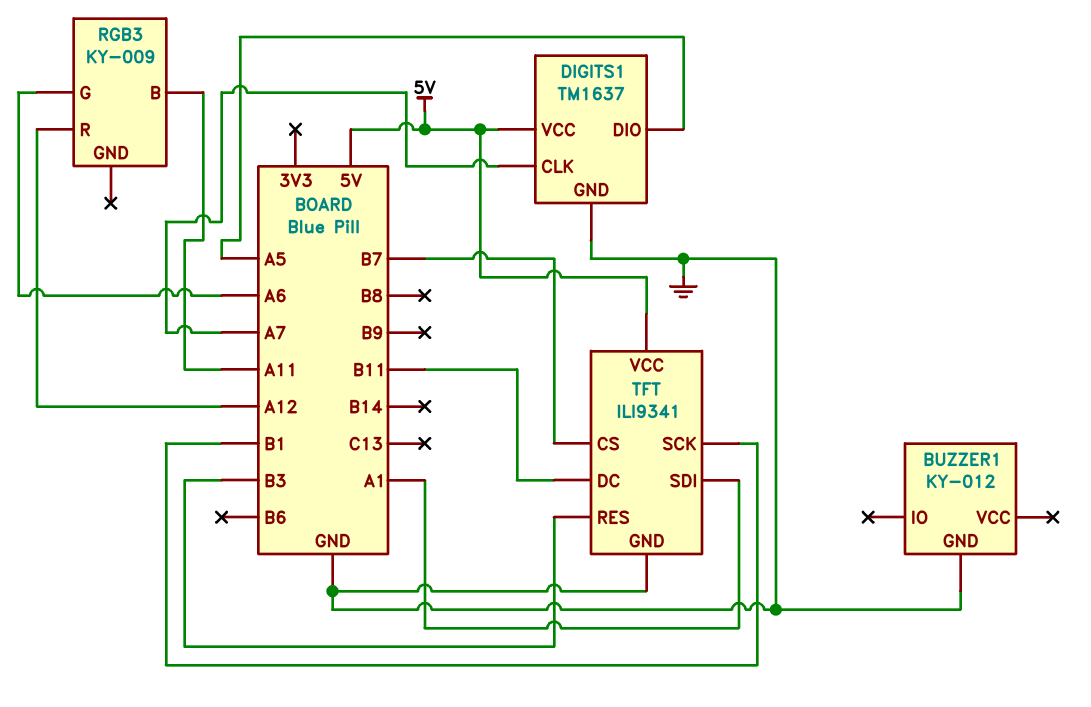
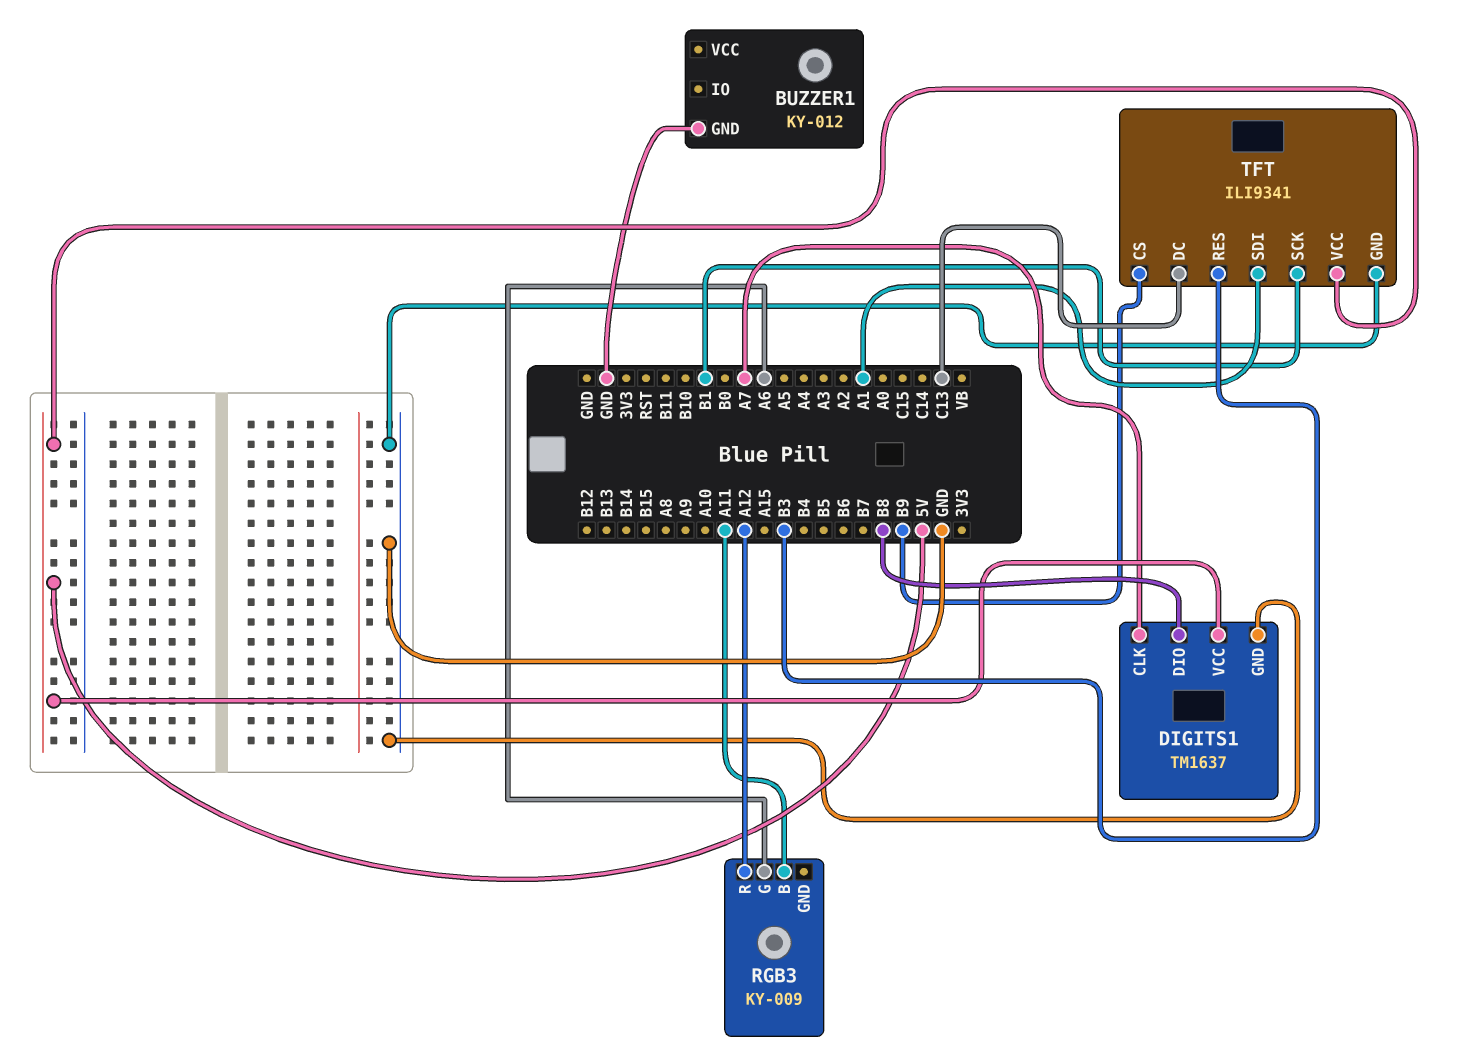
DIGITS1 pin DIO: A5 -> B8
TFT pin CS: B7 -> B9
TFT pin DC: B11 -> C13

